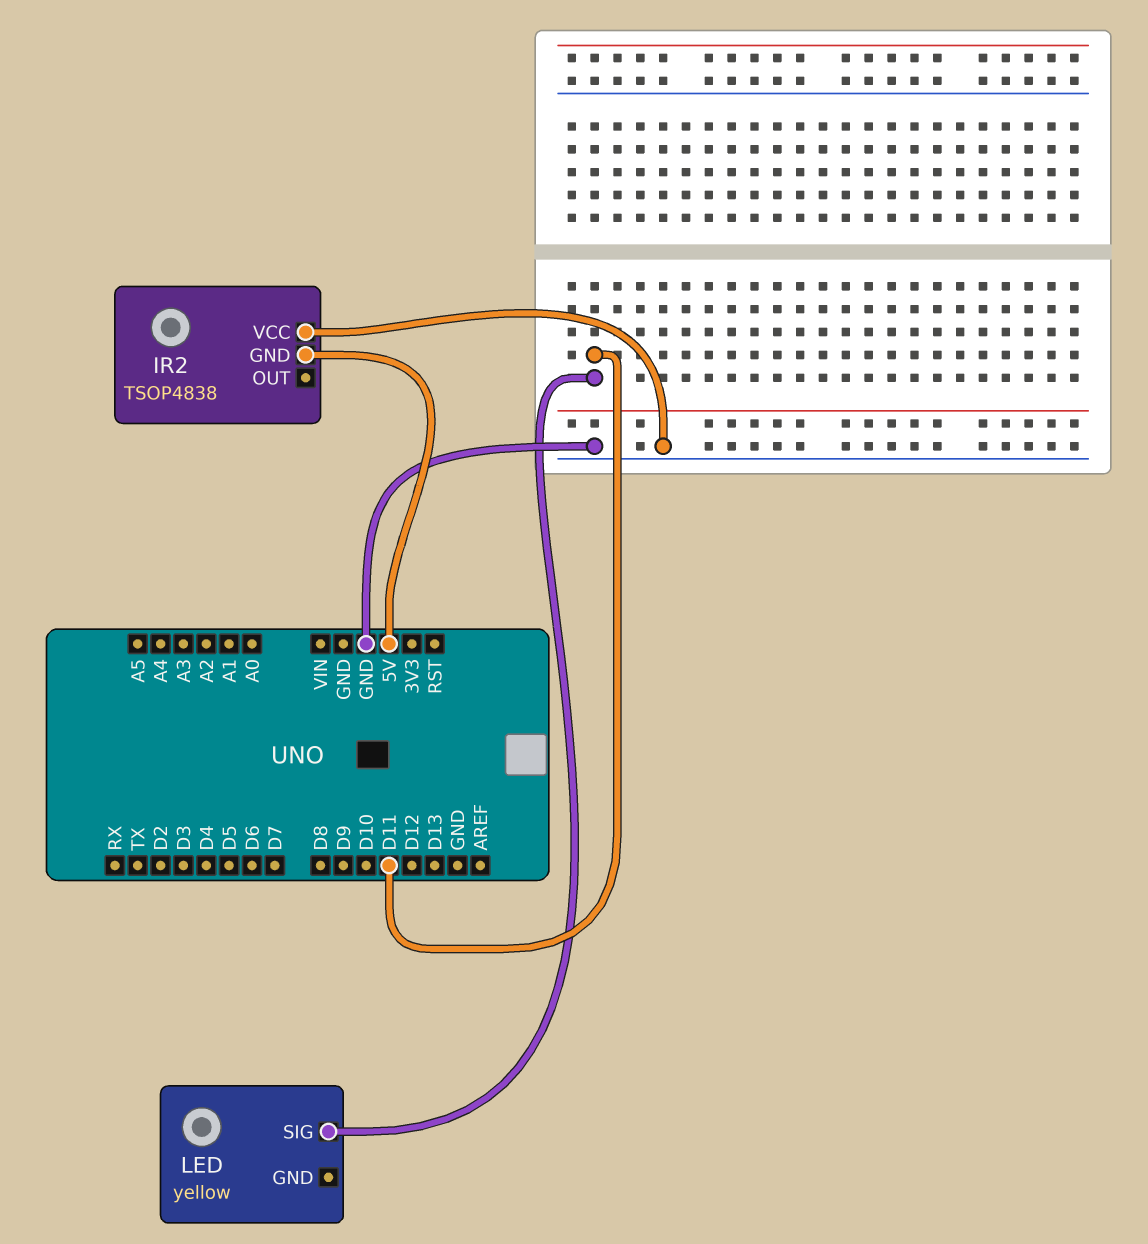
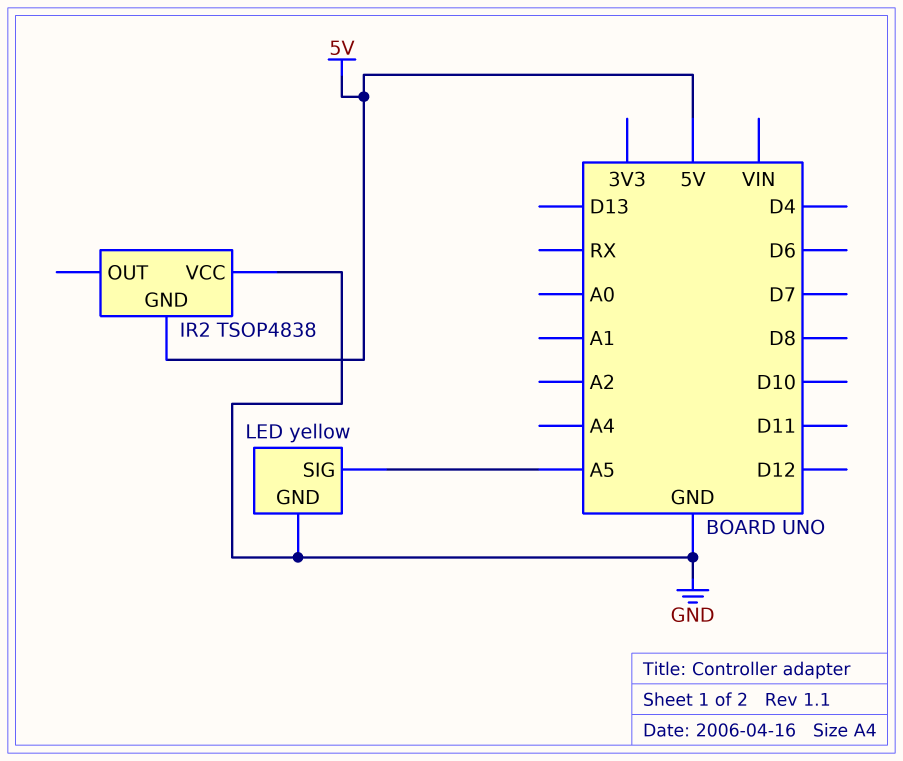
LED pin GND: none -> GND
LED pin SIG: D11 -> A5

